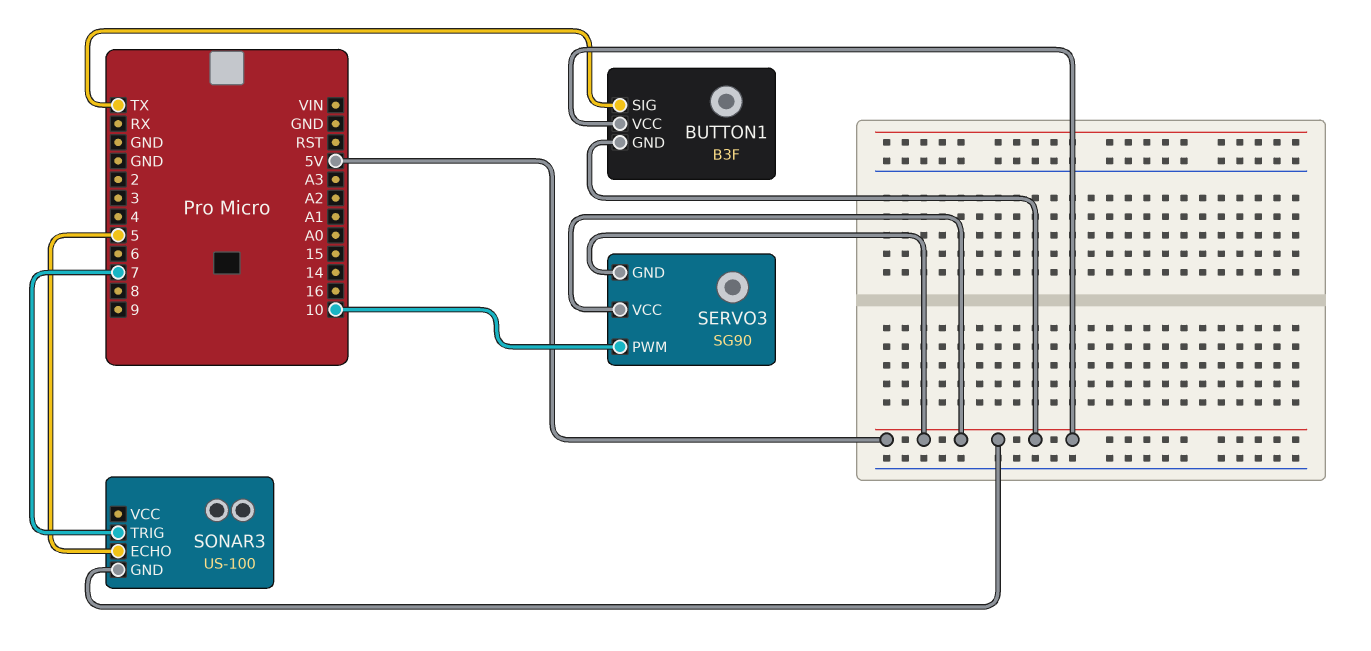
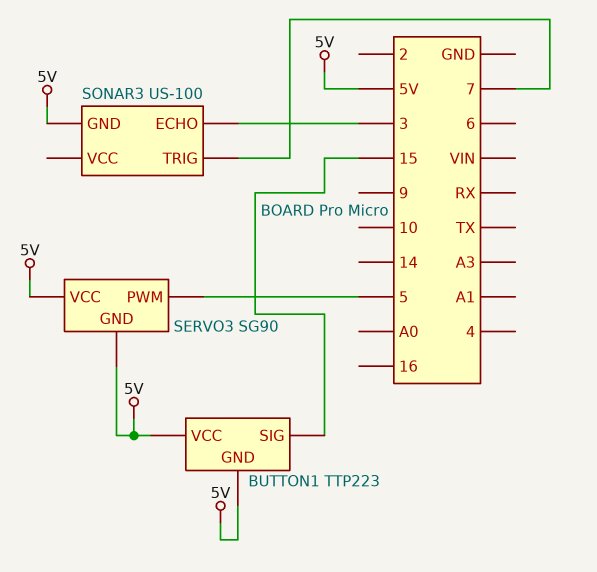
BUTTON1: B3F -> TTP223
BUTTON1 pin SIG: TX -> 15
SERVO3 pin PWM: 10 -> 5
SONAR3 pin ECHO: 5 -> 3

